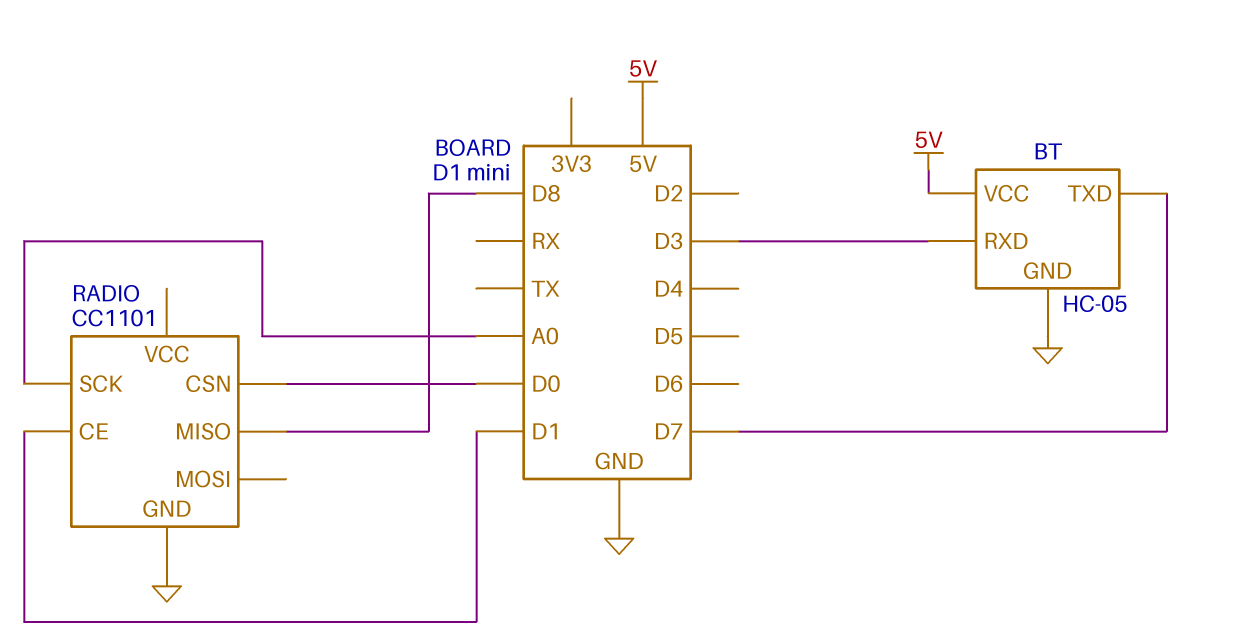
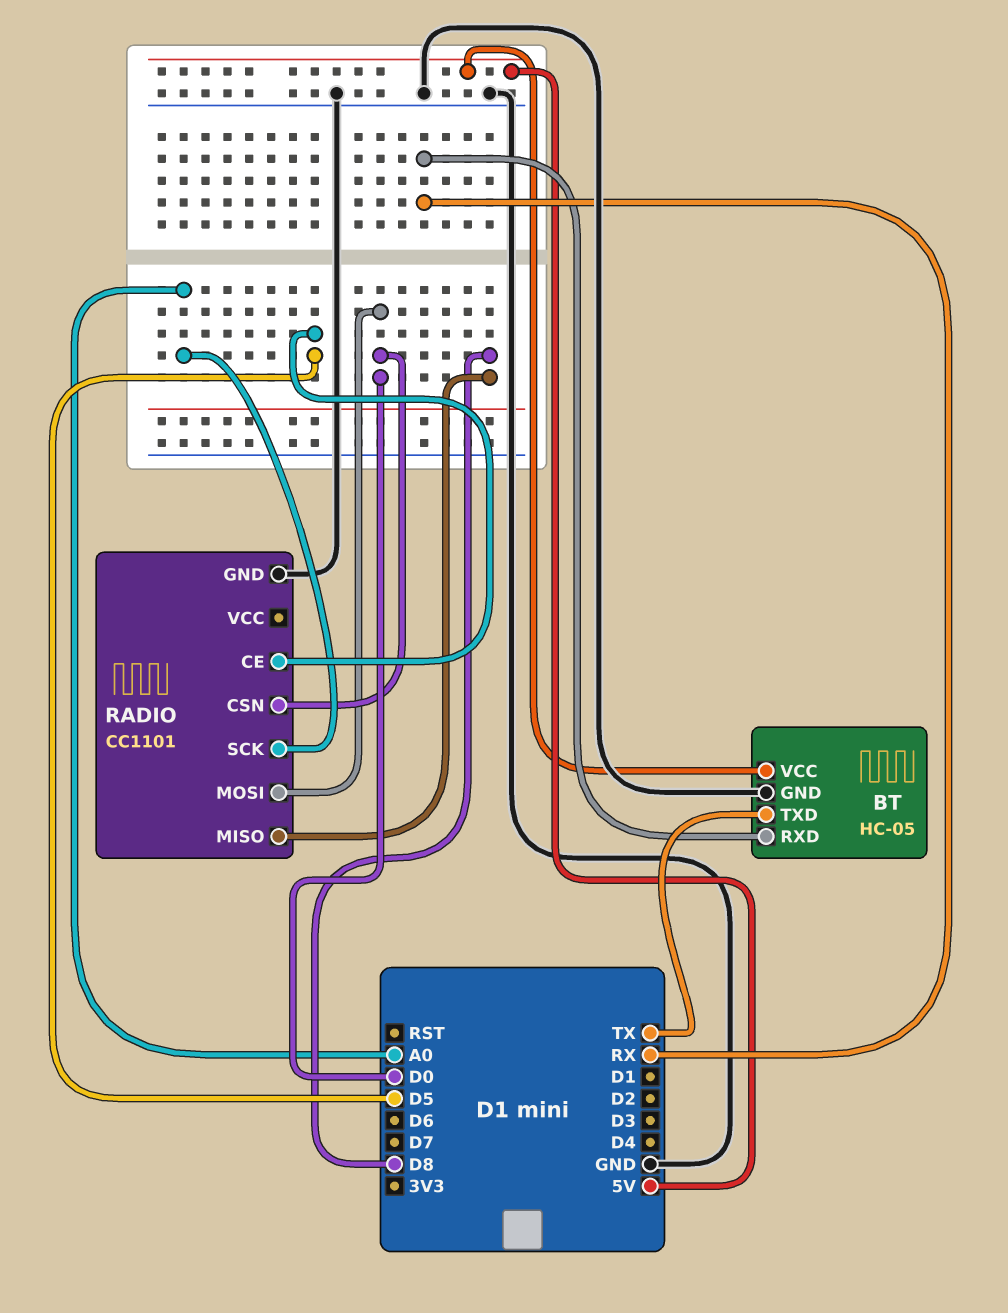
BT pin RXD: D3 -> RX
BT pin TXD: D7 -> TX
RADIO pin CE: D1 -> D5
RADIO pin MOSI: none -> D0

